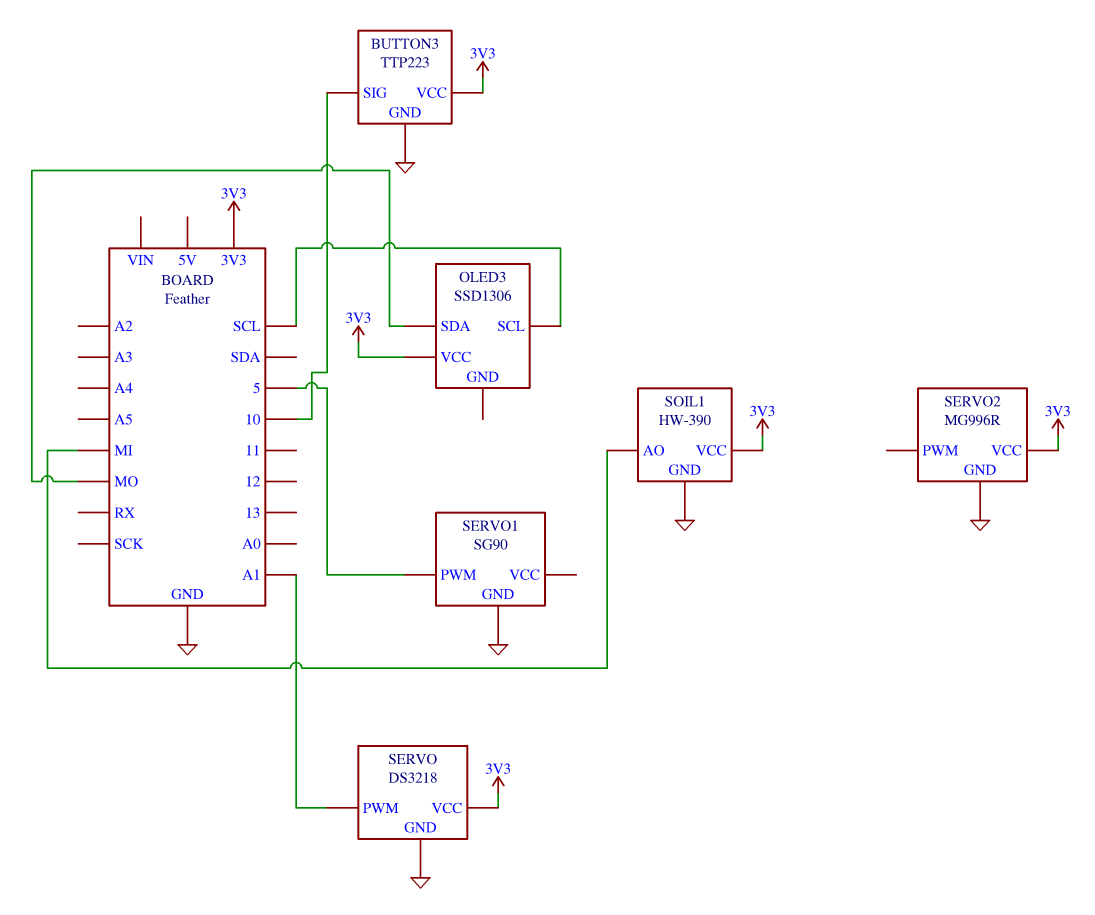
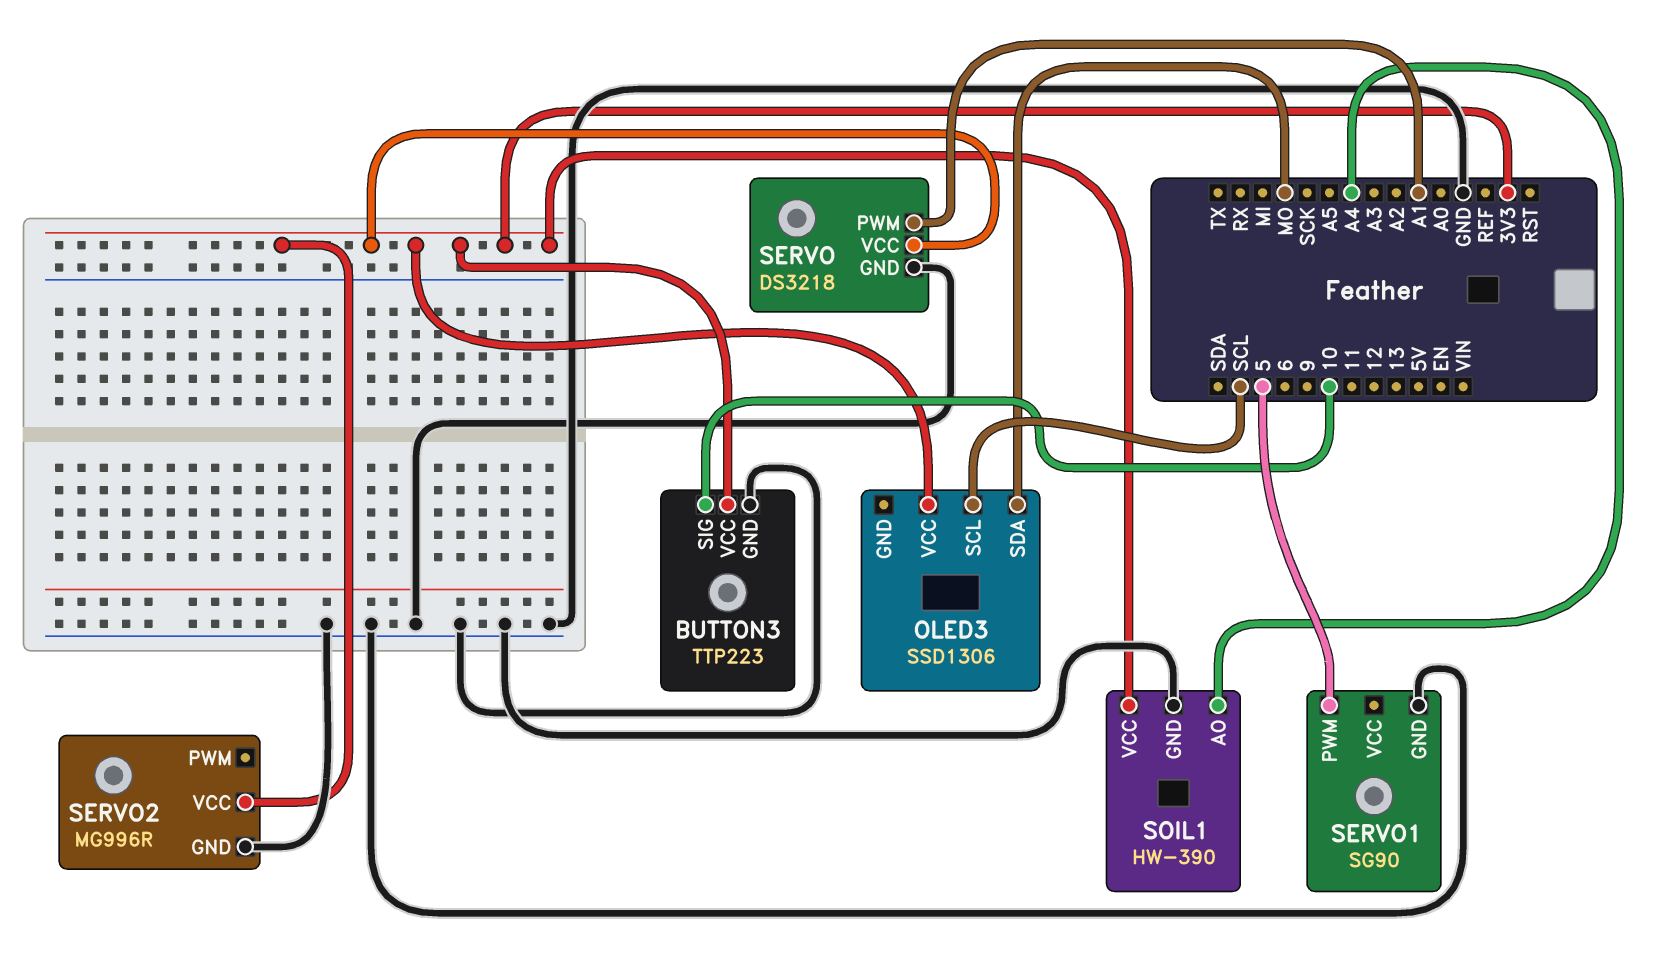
SOIL1 pin AO: MI -> A4

